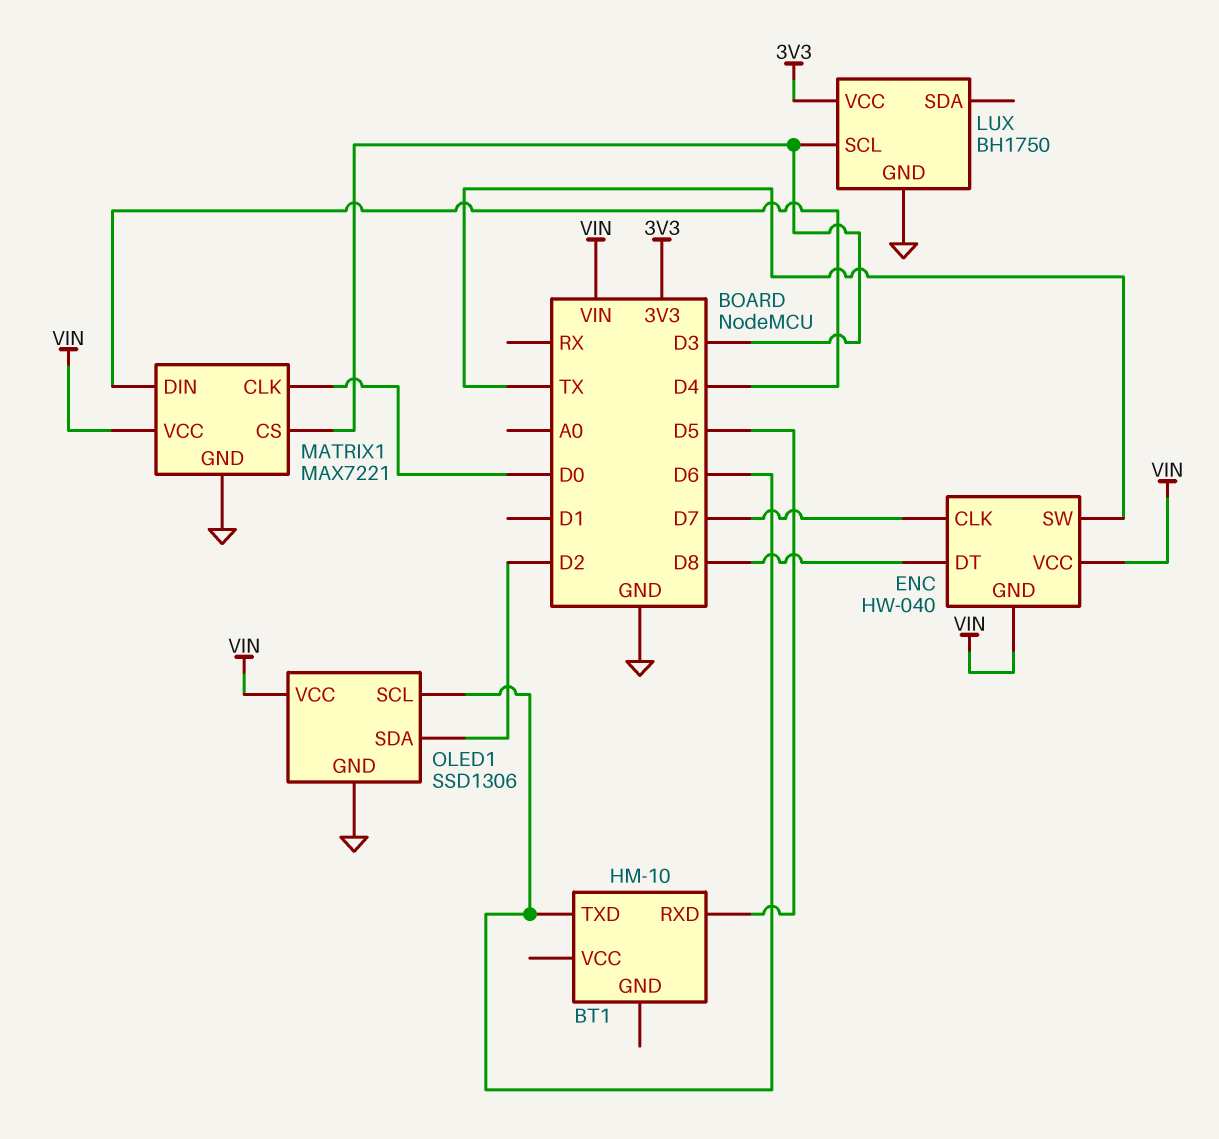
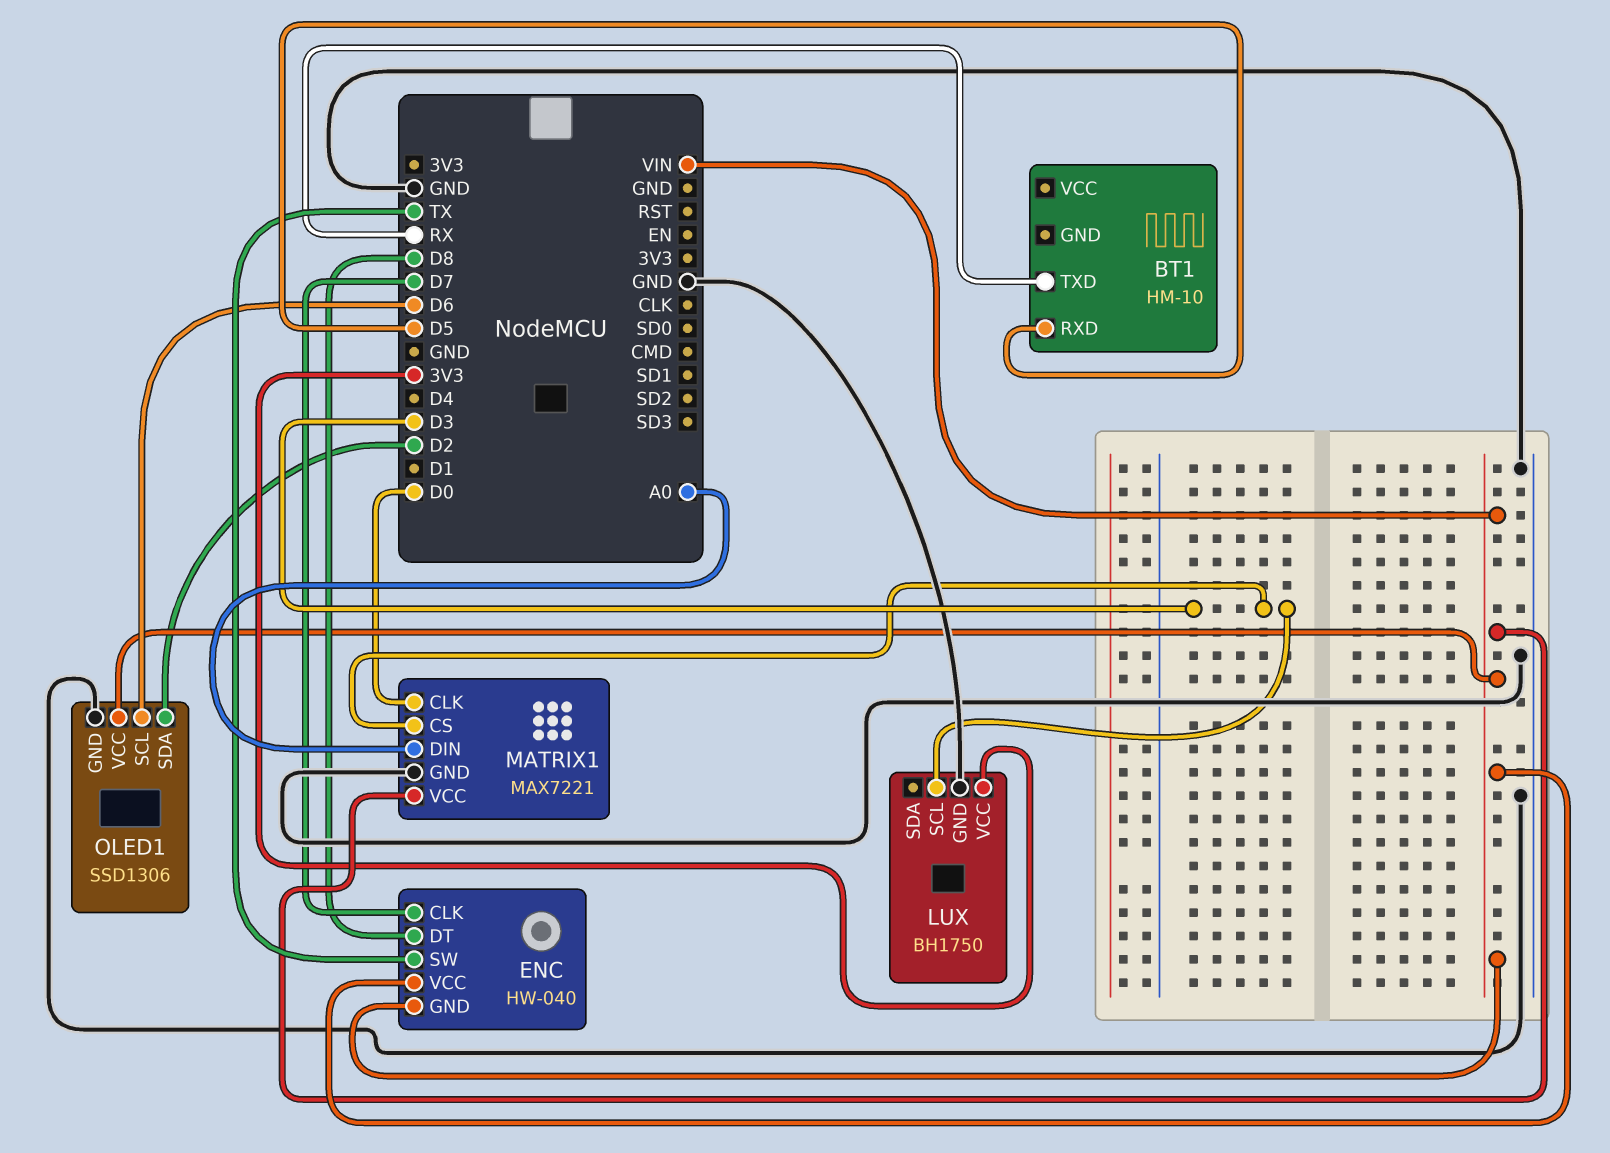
BT1 pin TXD: D6 -> RX
MATRIX1 pin DIN: D4 -> A0

